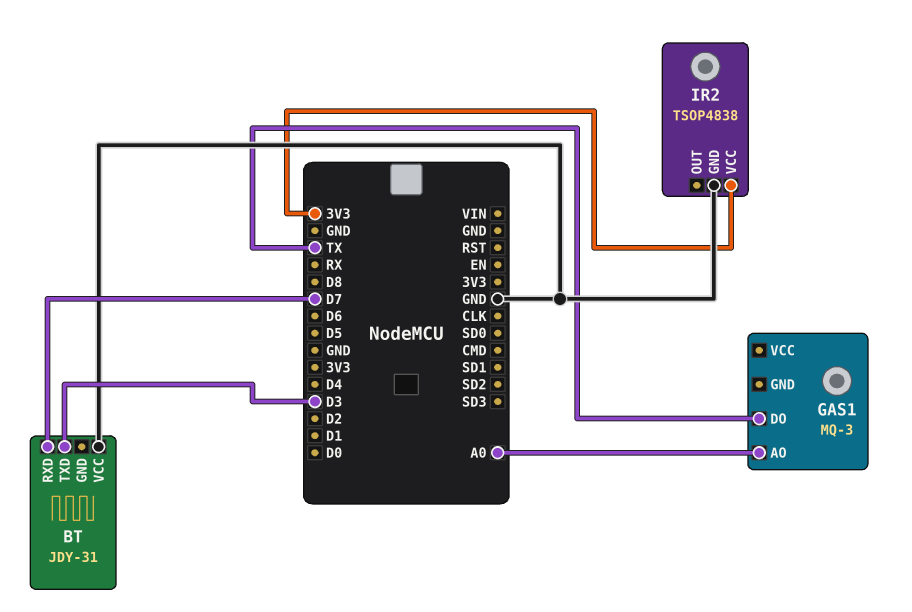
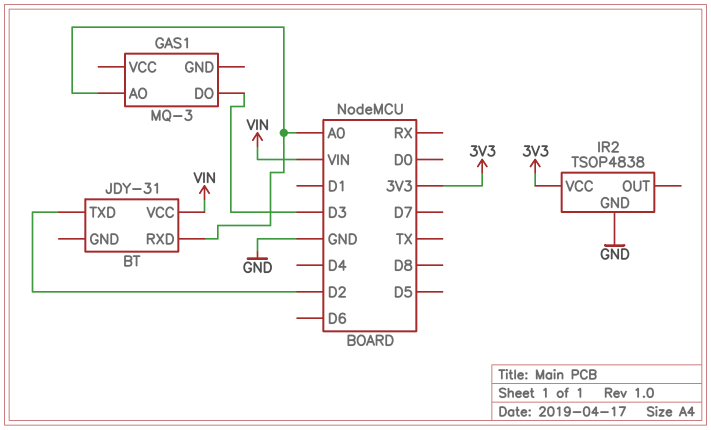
BT pin RXD: D7 -> A0
BT pin TXD: D3 -> D2
BT pin VCC: GND -> VIN
GAS1 pin DO: TX -> D3

